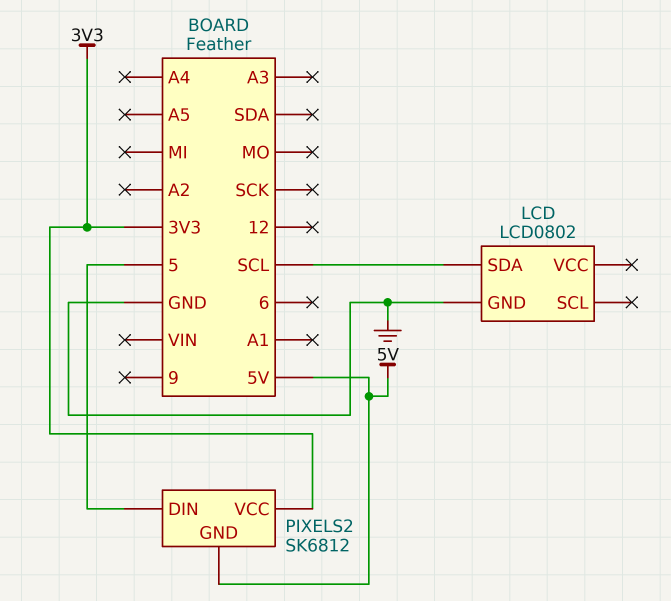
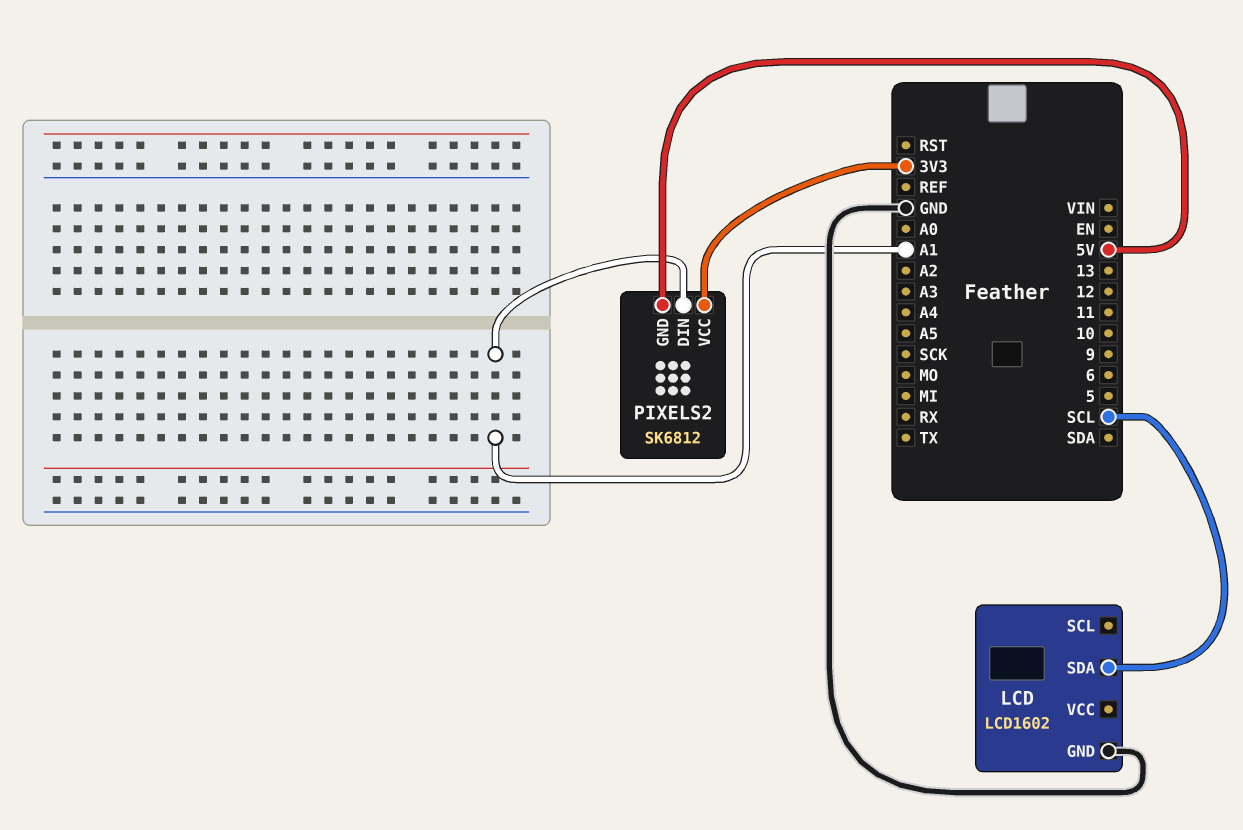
LCD: LCD0802 -> LCD1602
PIXELS2 pin DIN: 5 -> A1

